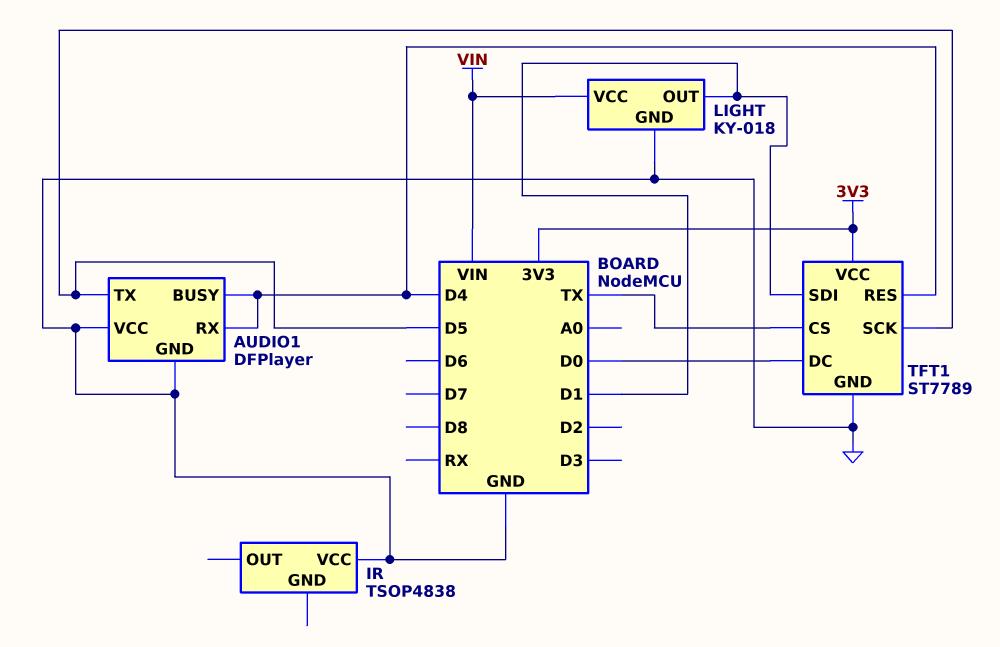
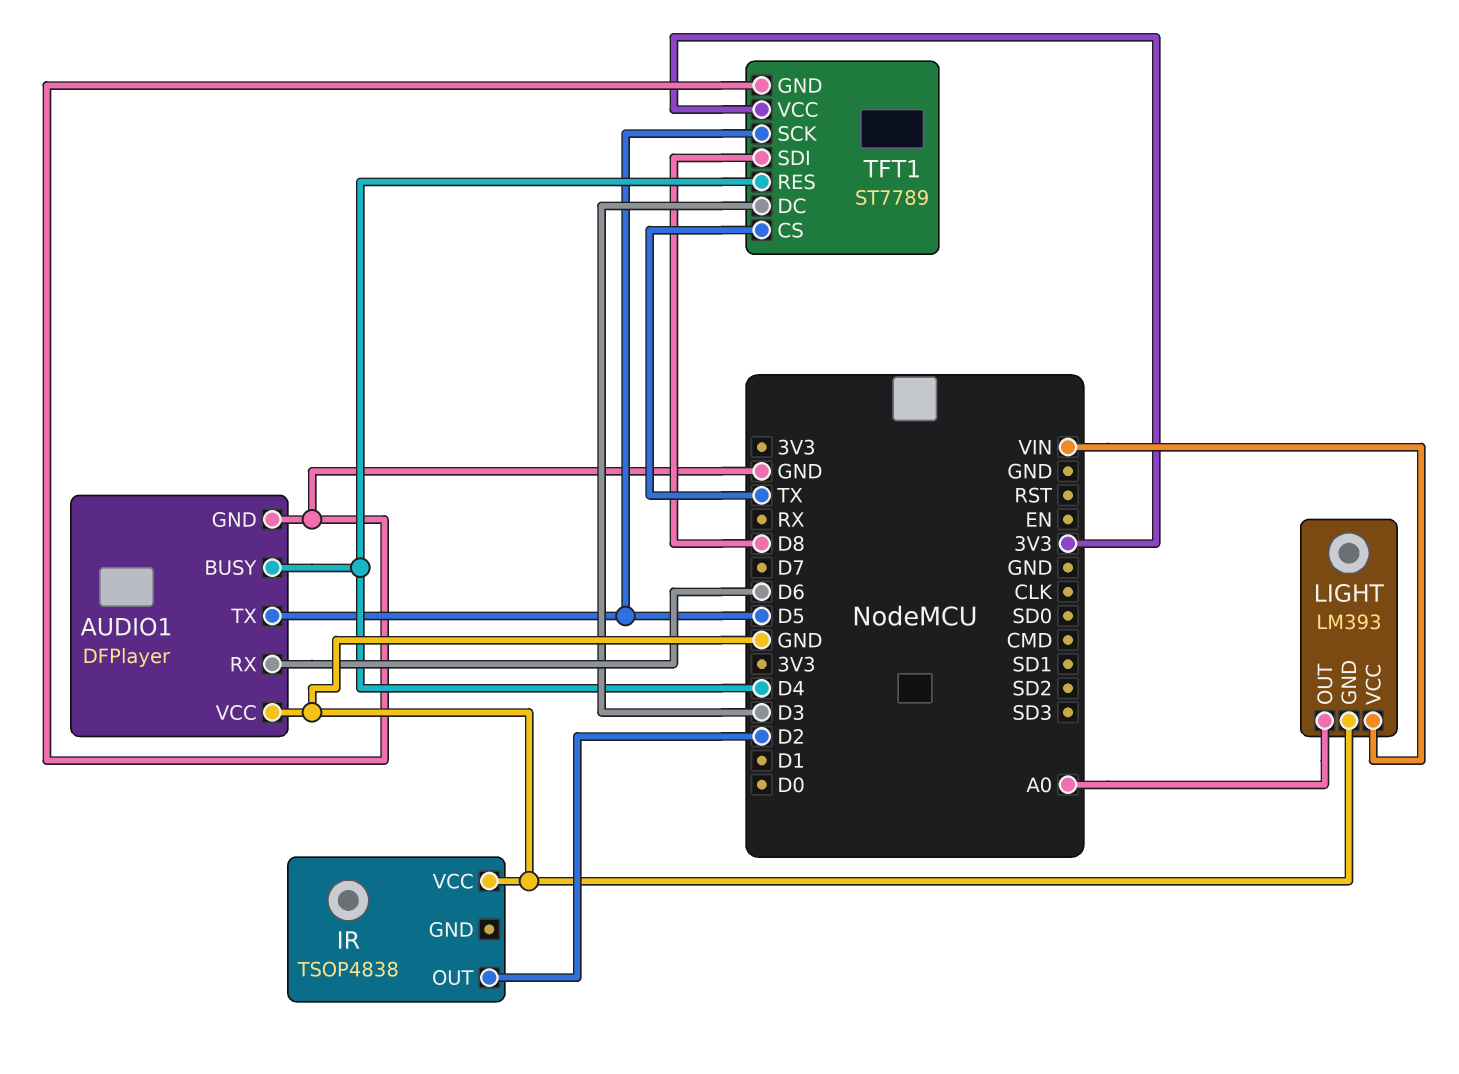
AUDIO1 pin RX: D4 -> D6
IR pin OUT: none -> D2
LIGHT: KY-018 -> LM393
LIGHT pin OUT: D1 -> A0
TFT1 pin DC: D0 -> D3
TFT1 pin SDI: D1 -> D8

